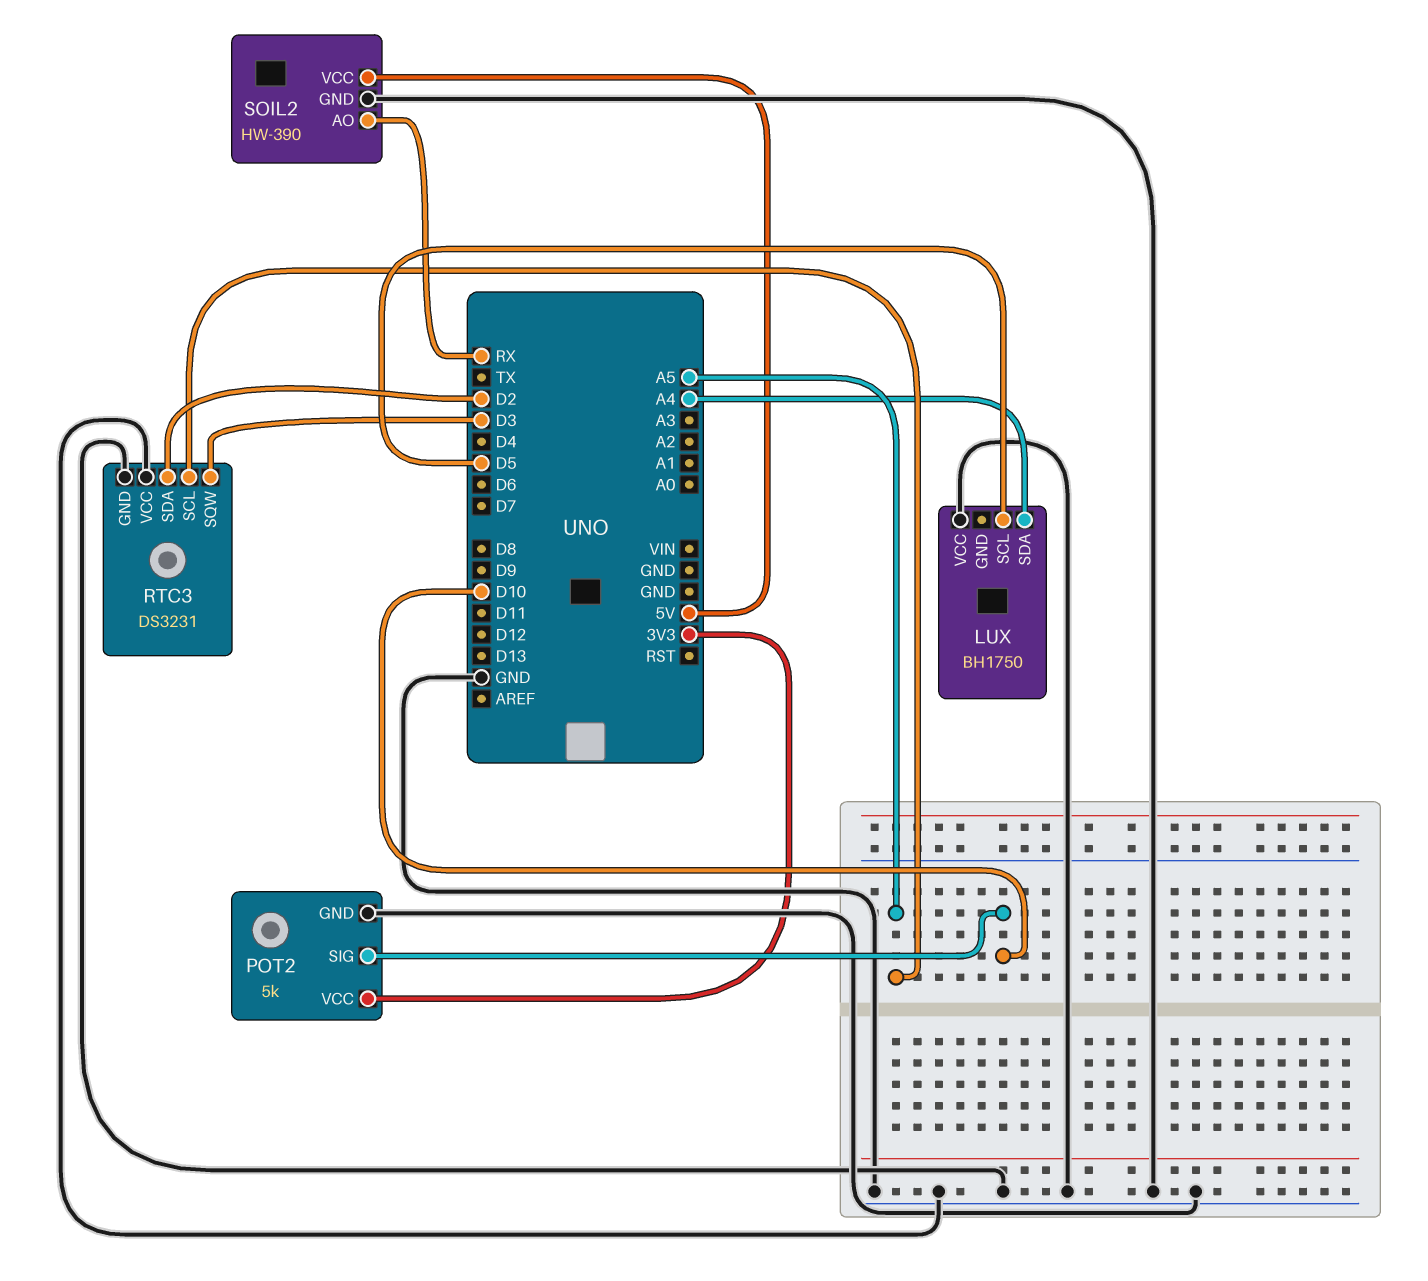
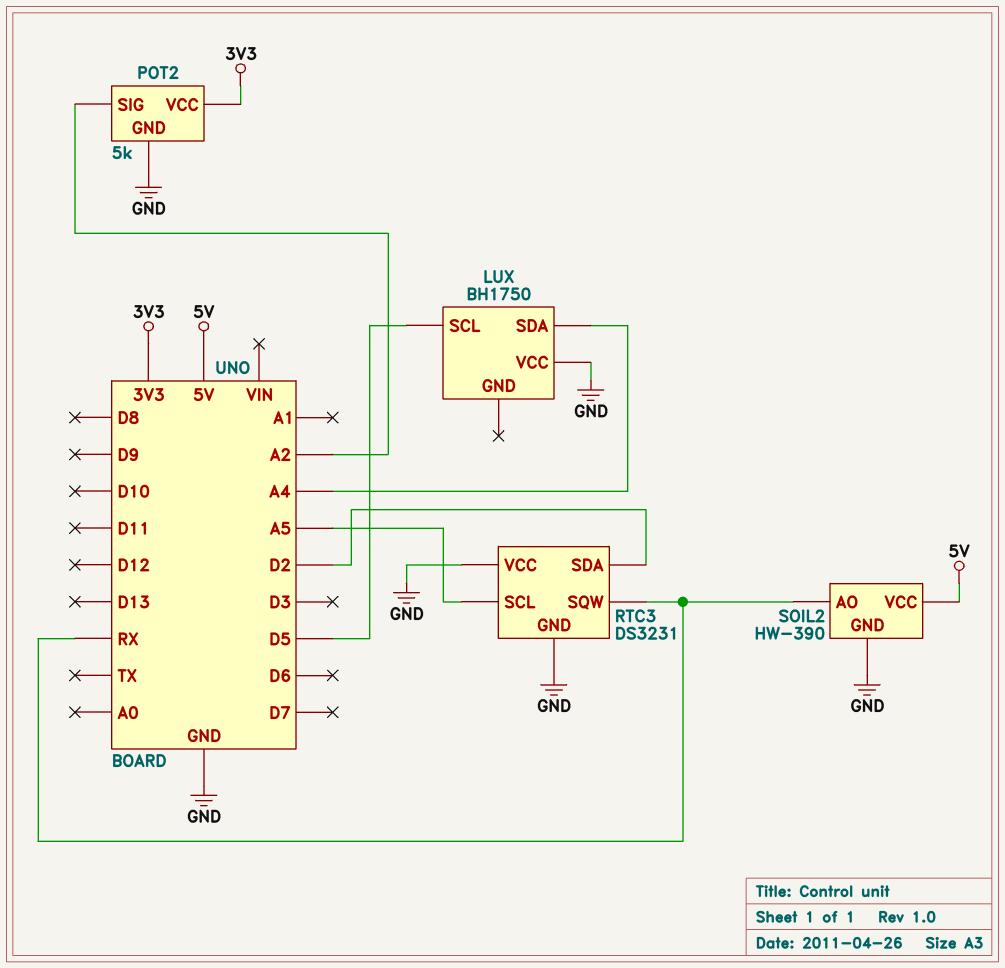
POT2 pin SIG: D10 -> A2
RTC3 pin SQW: D3 -> RX

